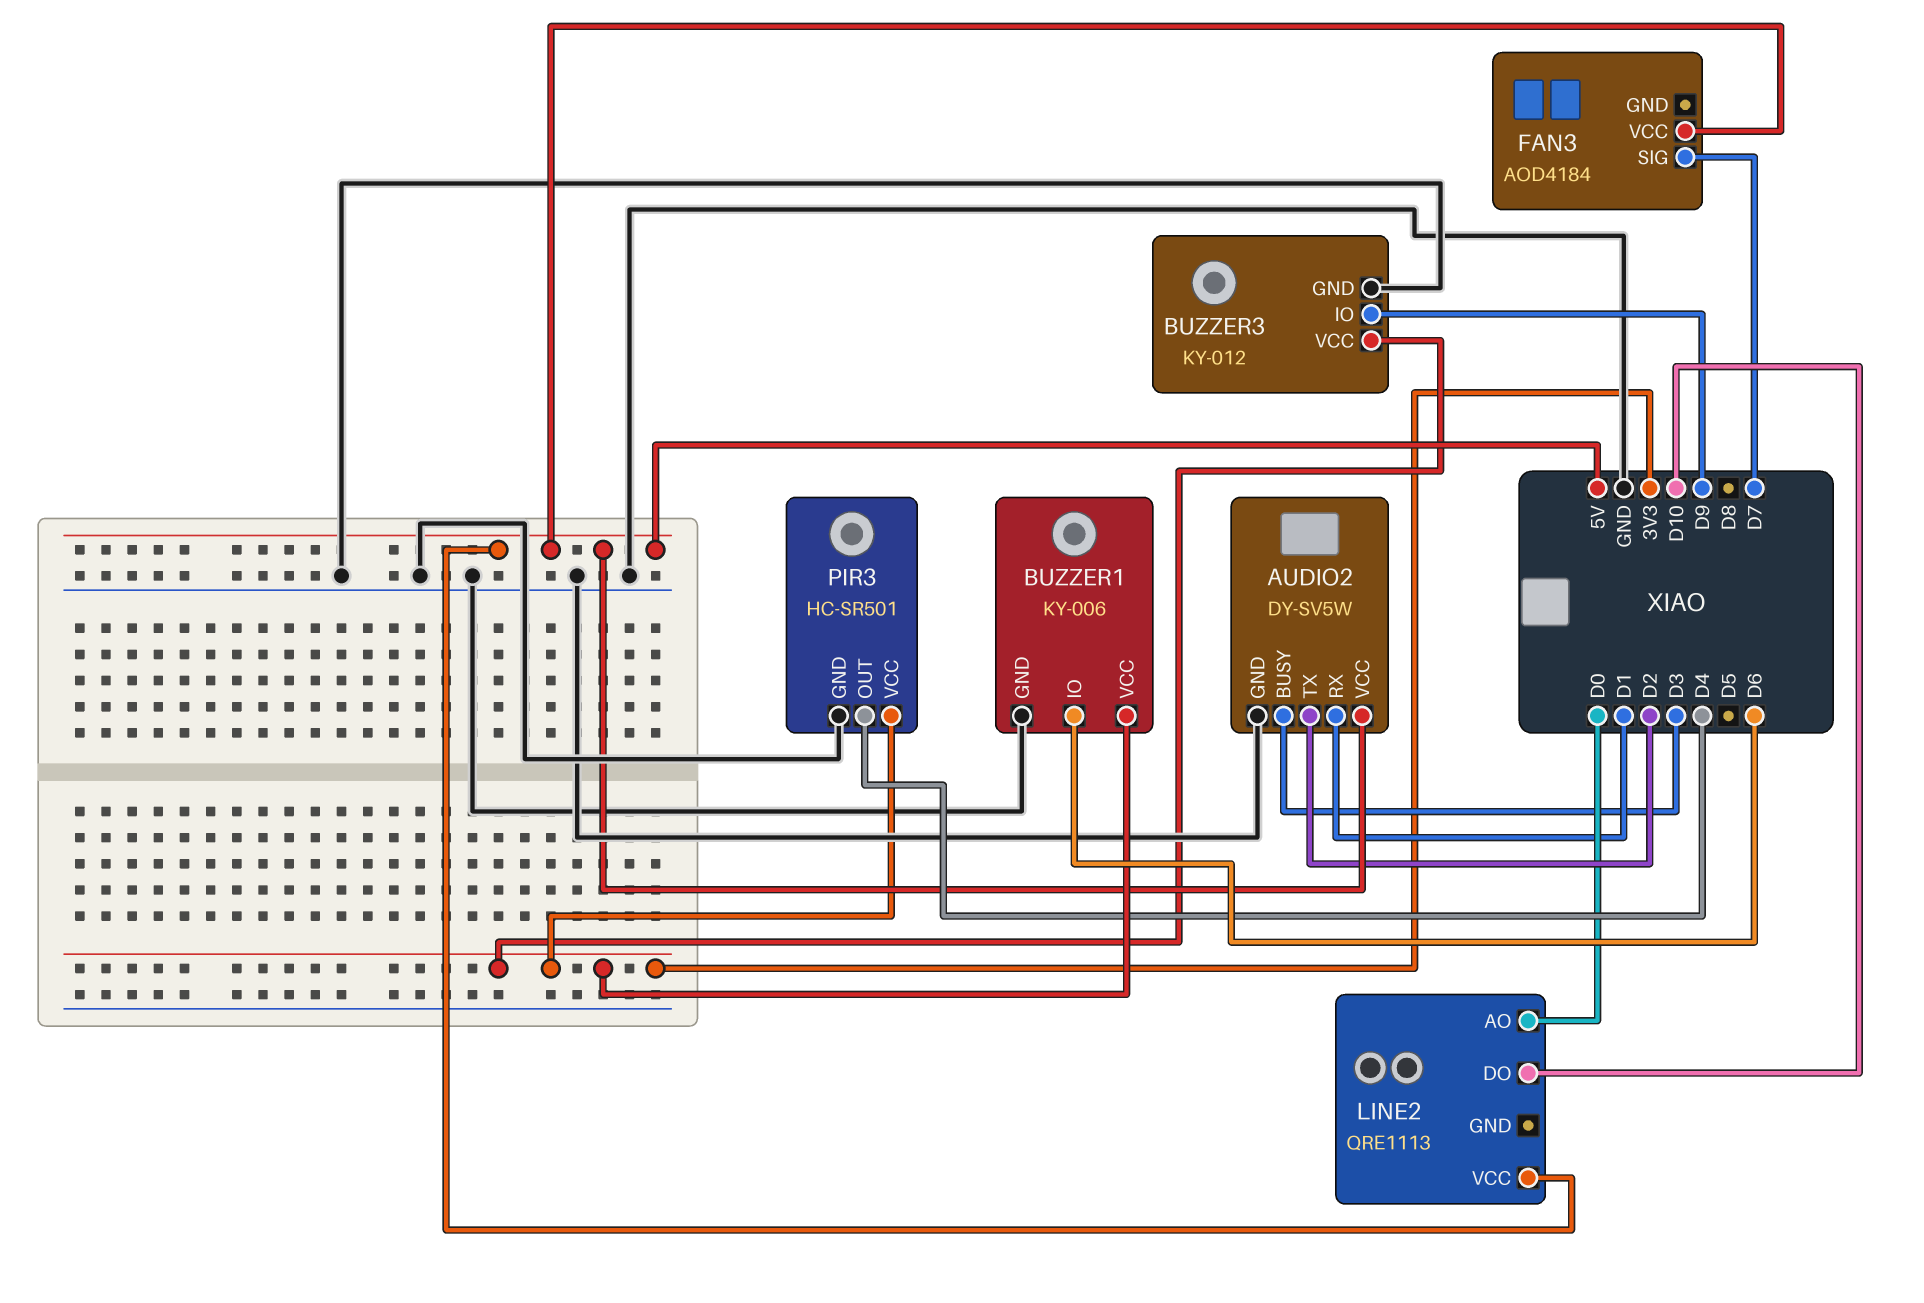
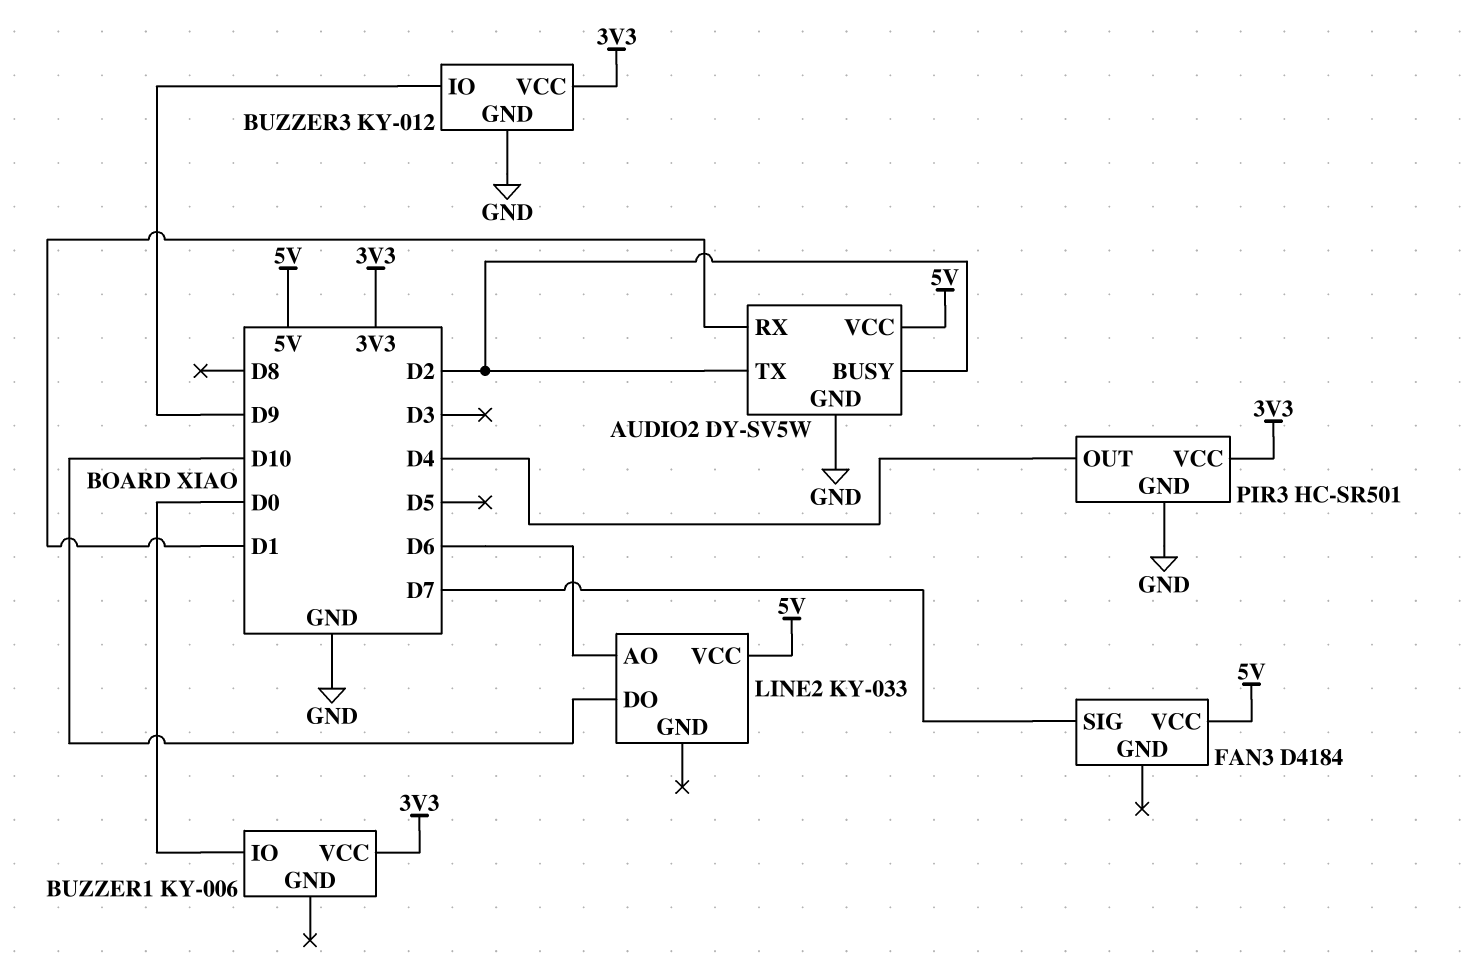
AUDIO2 pin BUSY: D3 -> D2
BUZZER1 pin GND: GND -> none
BUZZER1 pin IO: D6 -> D0
FAN3: AOD4184 -> D4184
LINE2: QRE1113 -> KY-033
LINE2 pin AO: D0 -> D6

